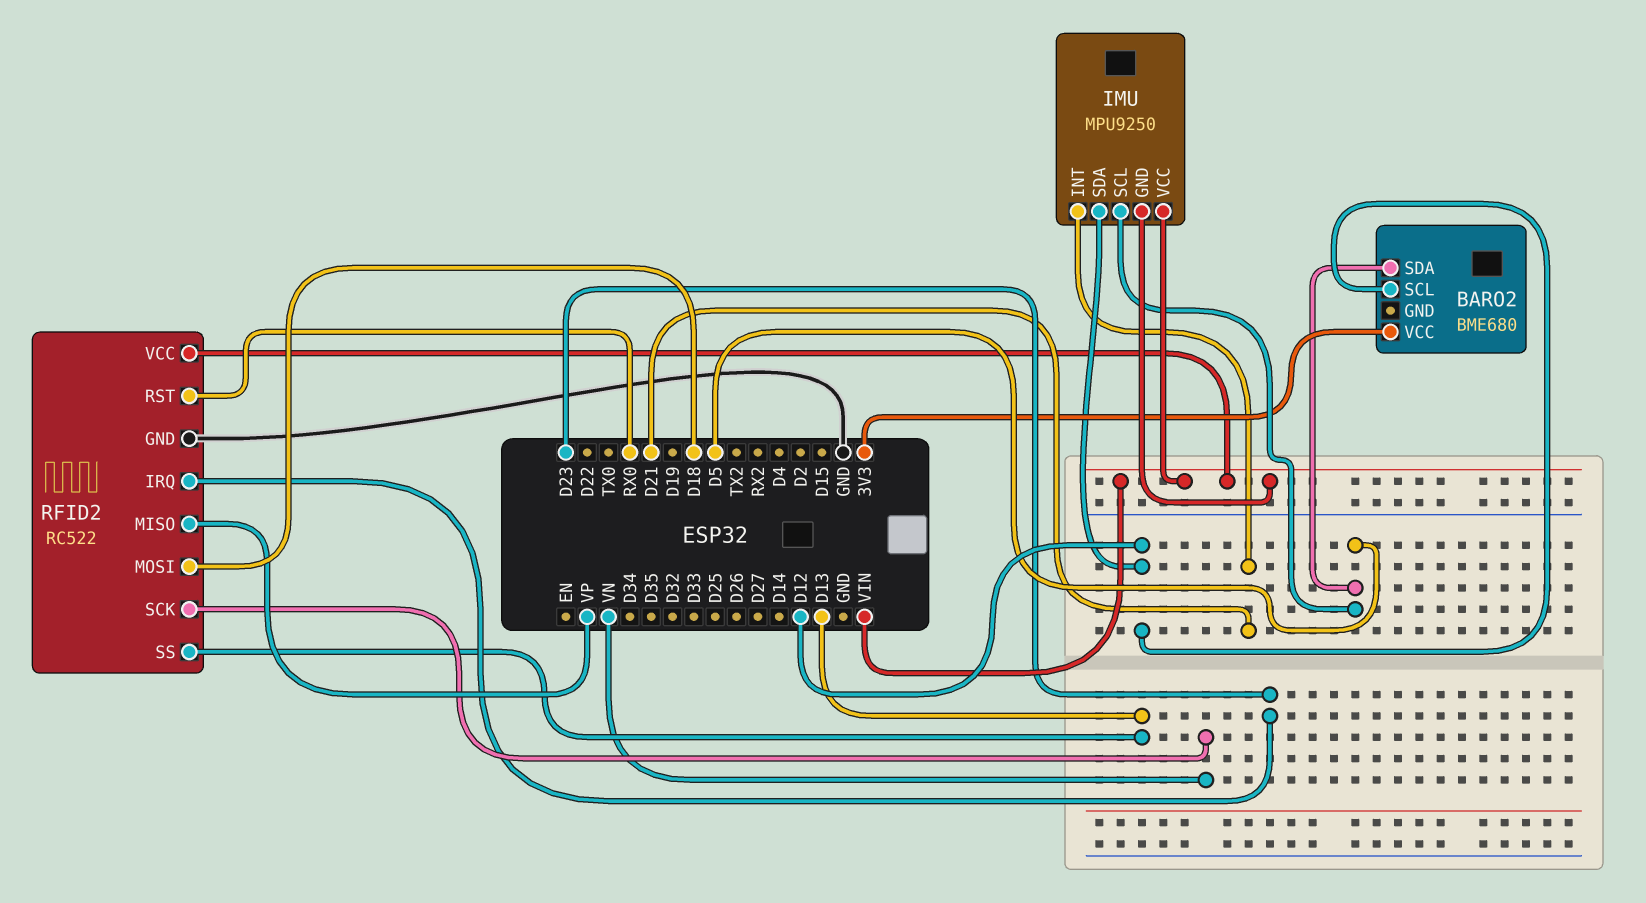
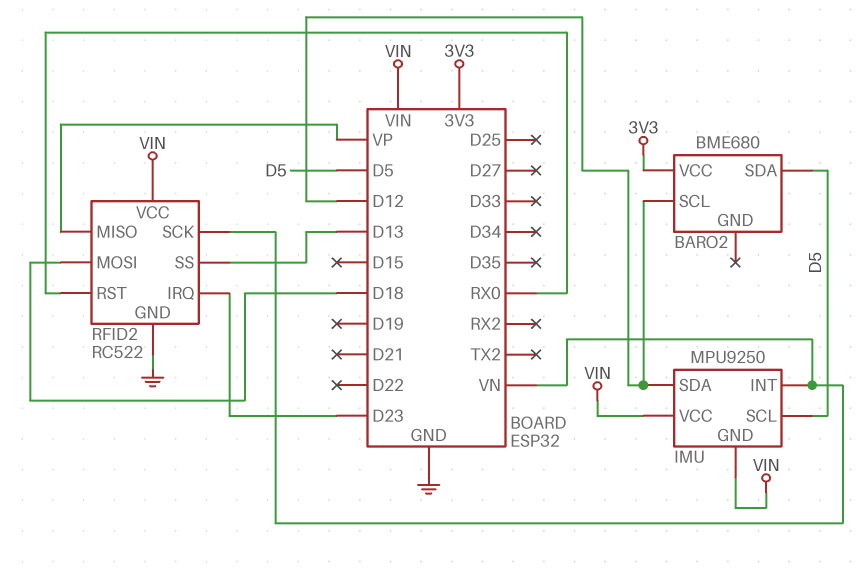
IMU pin INT: D21 -> VN

